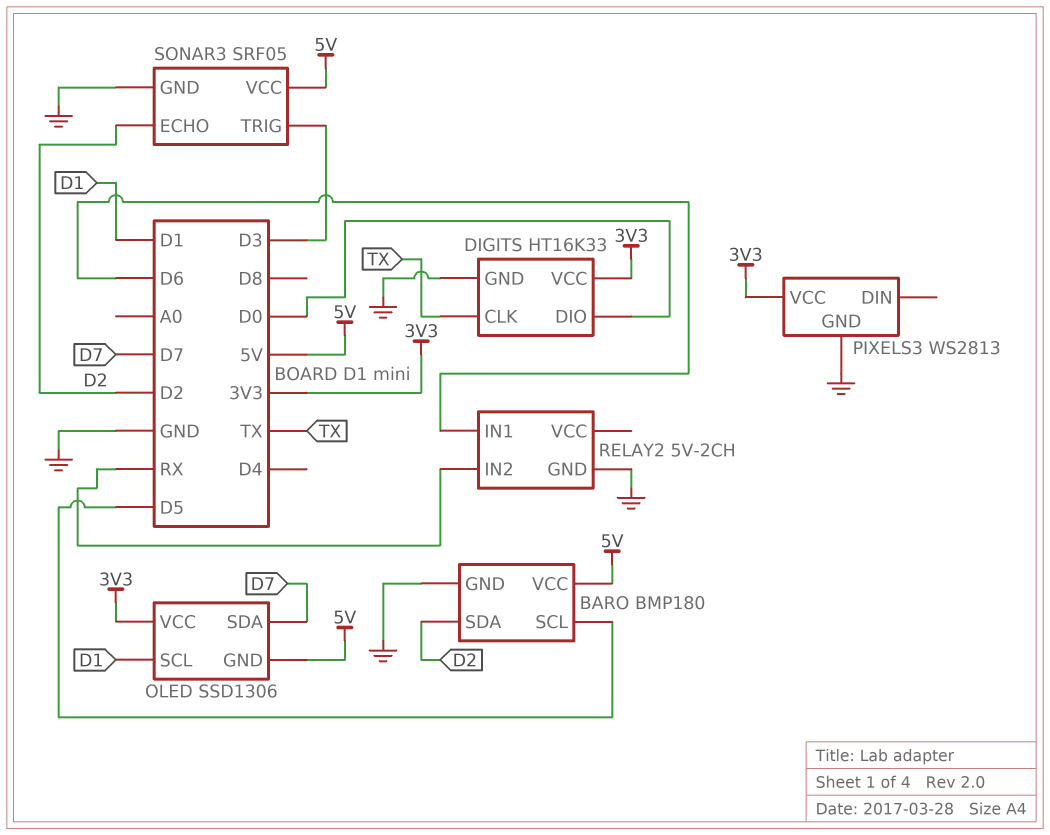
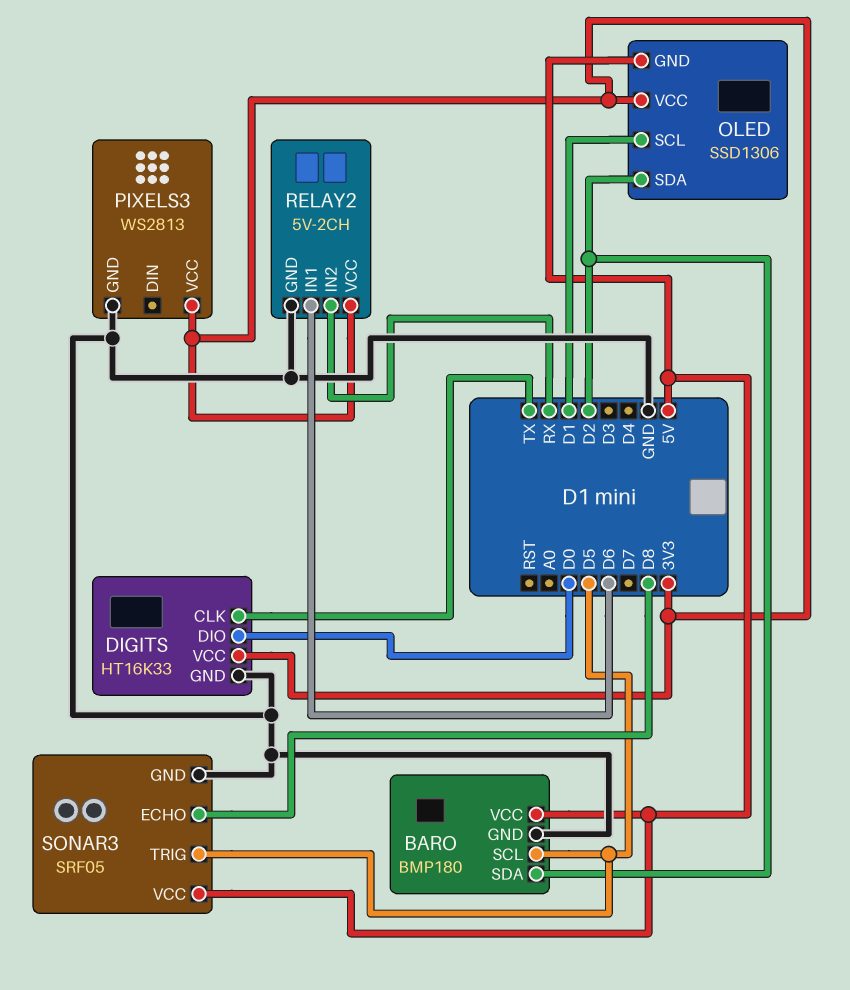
OLED pin SDA: D7 -> D2
RELAY2 pin VCC: none -> 3V3
SONAR3 pin ECHO: D2 -> D8
SONAR3 pin TRIG: D3 -> D5

